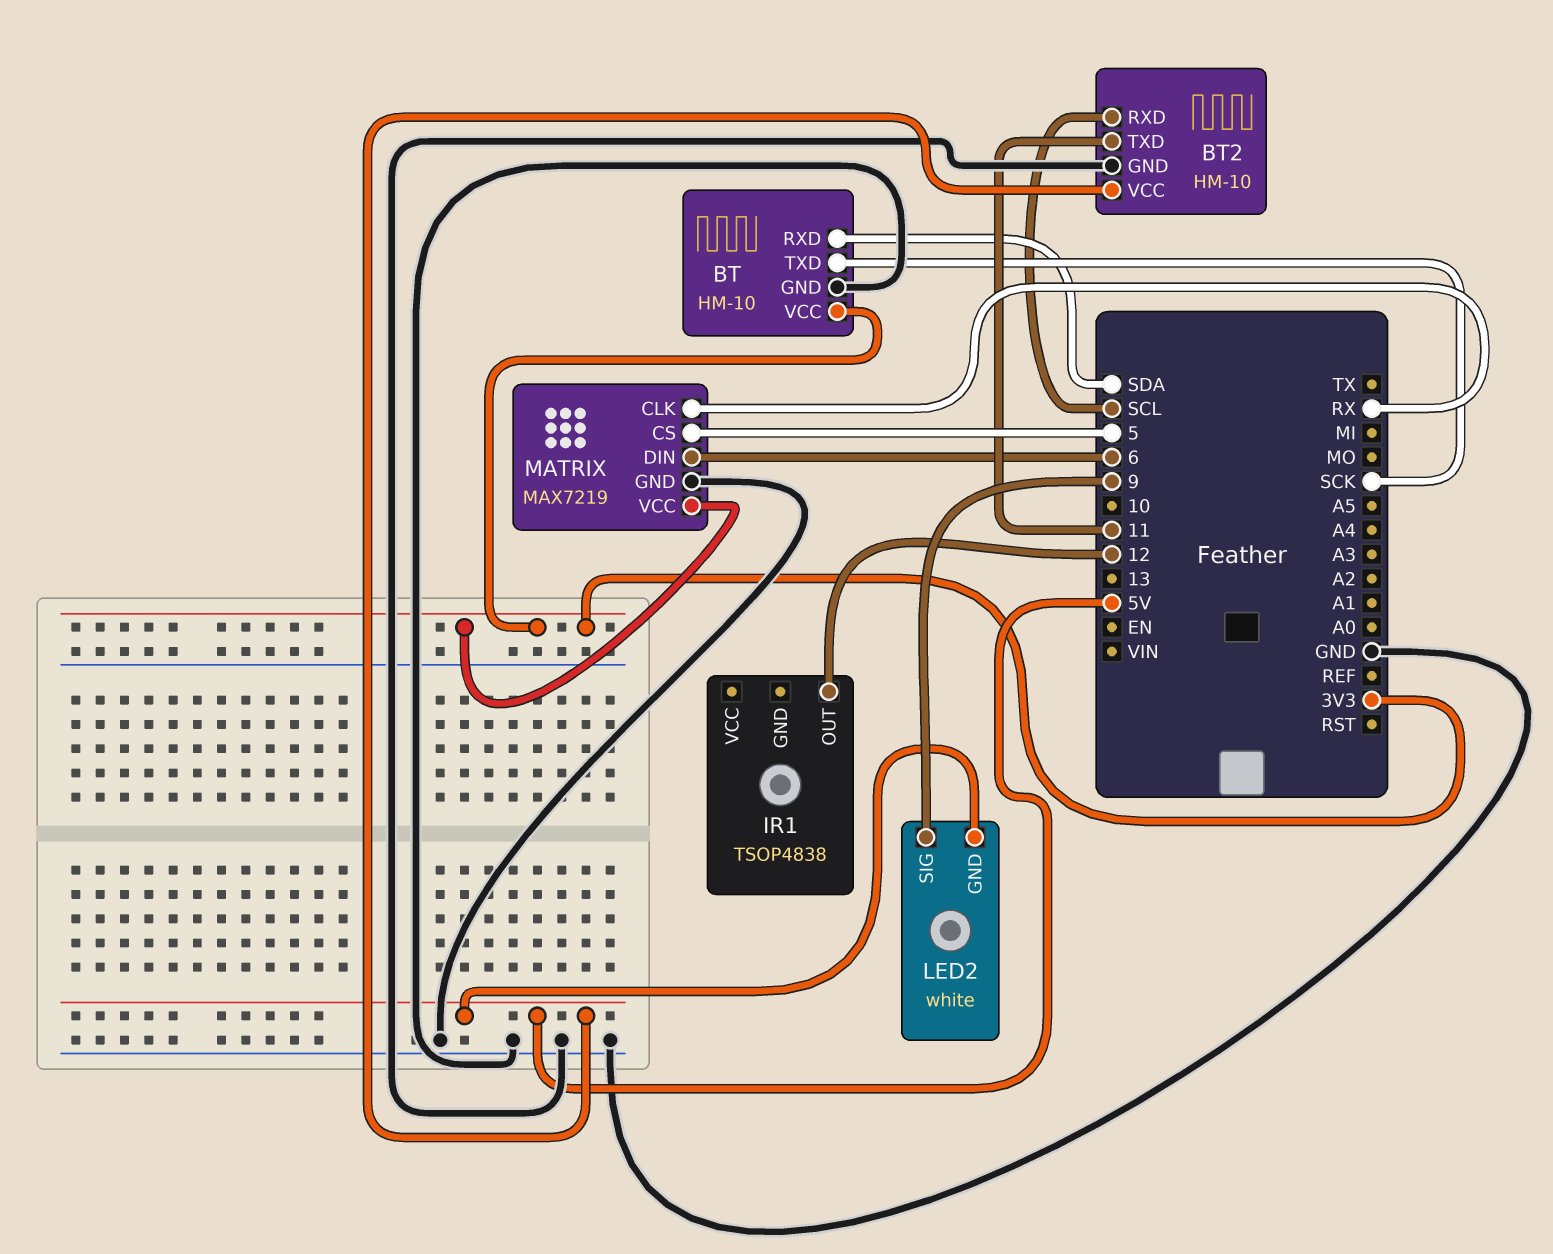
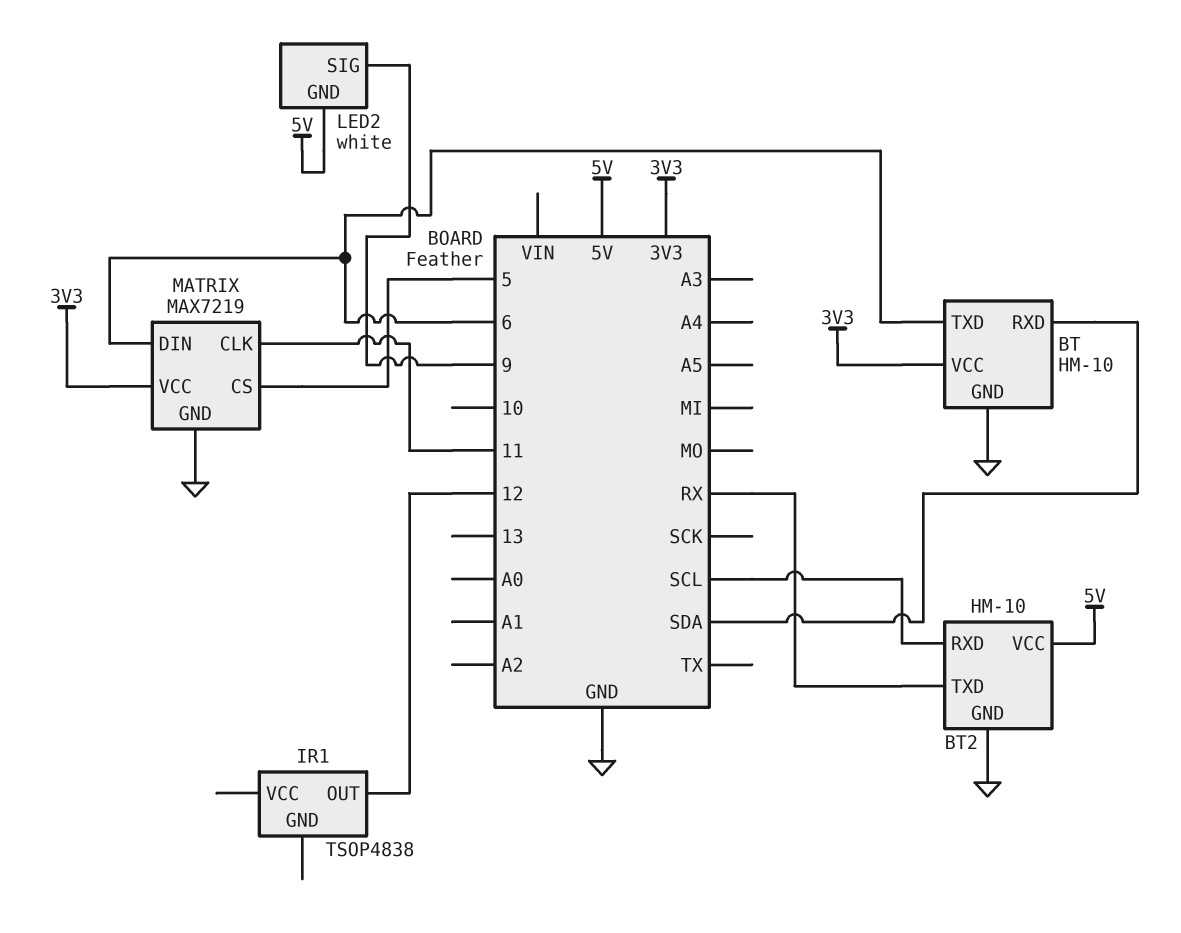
BT pin TXD: SCK -> 6
BT2 pin TXD: 11 -> RX
MATRIX pin CLK: RX -> 11

